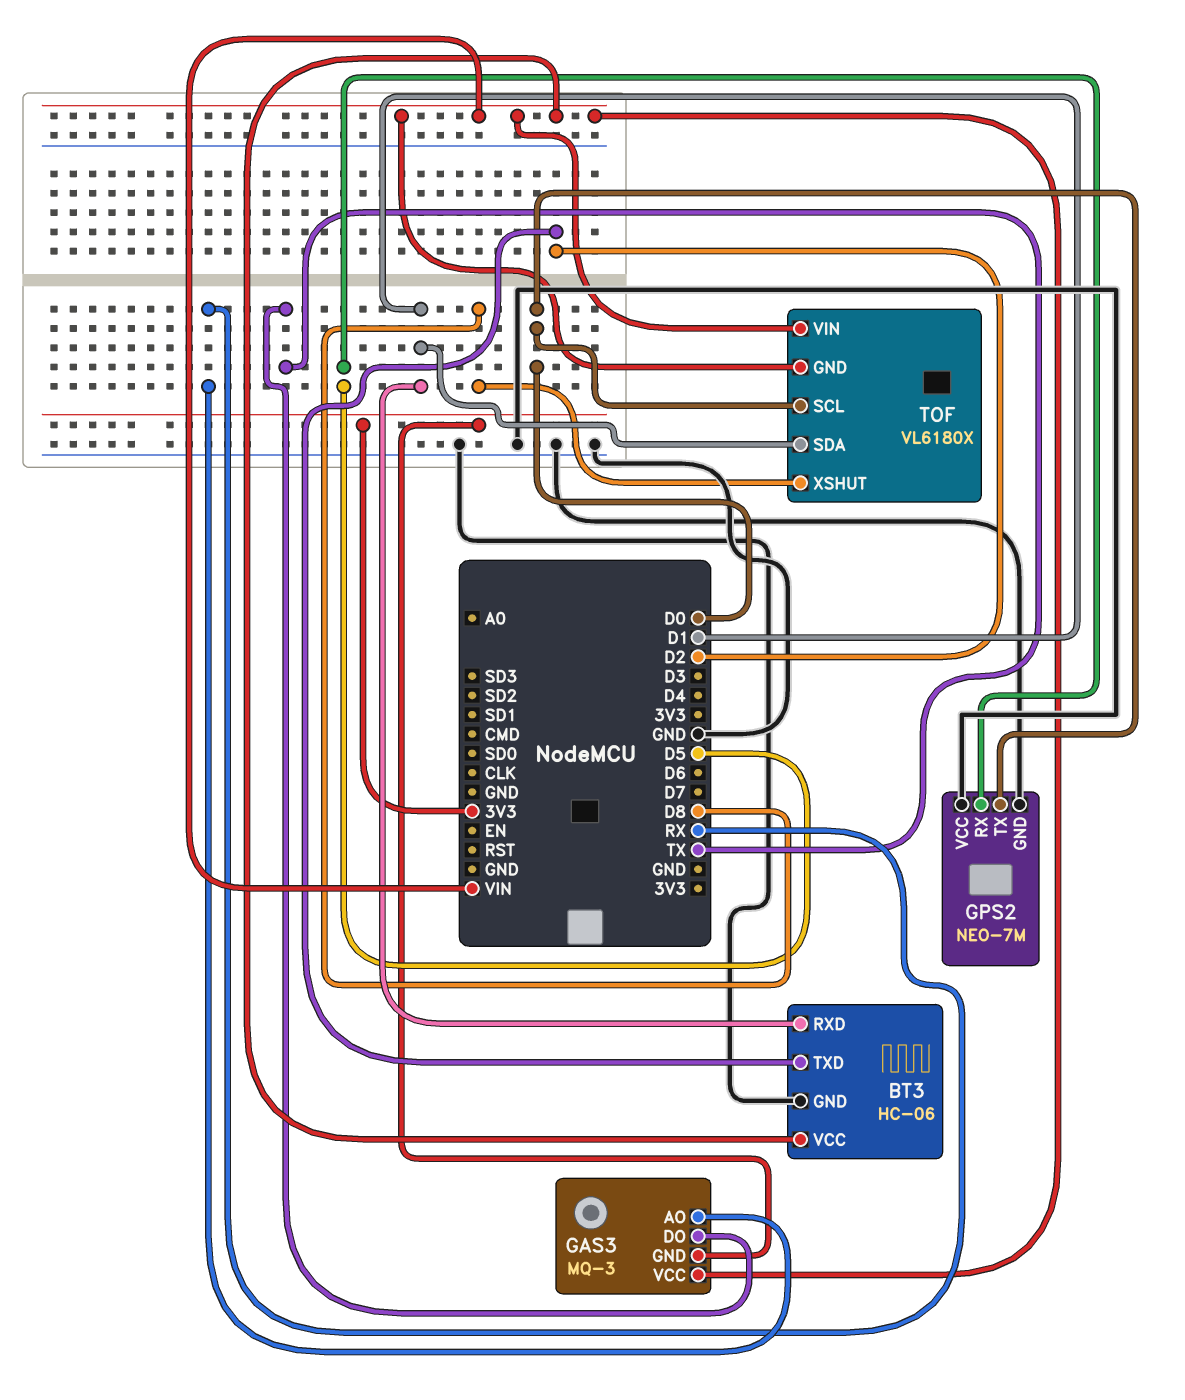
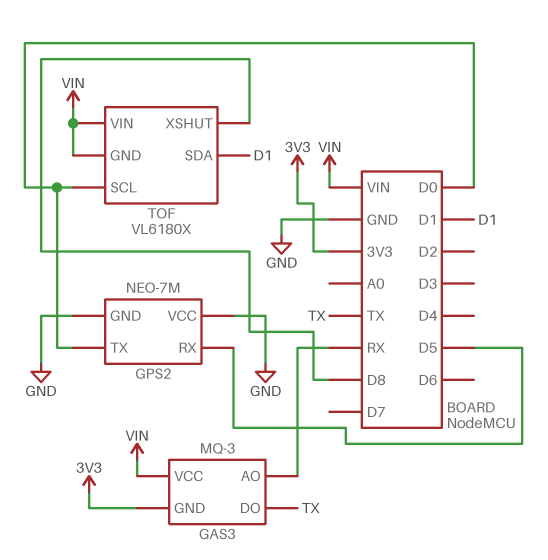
BT3: HC-06 -> none
BT3 pin GND: GND -> none
BT3 pin RXD: D1 -> none
BT3 pin TXD: D2 -> none
BT3 pin VCC: VIN -> none

